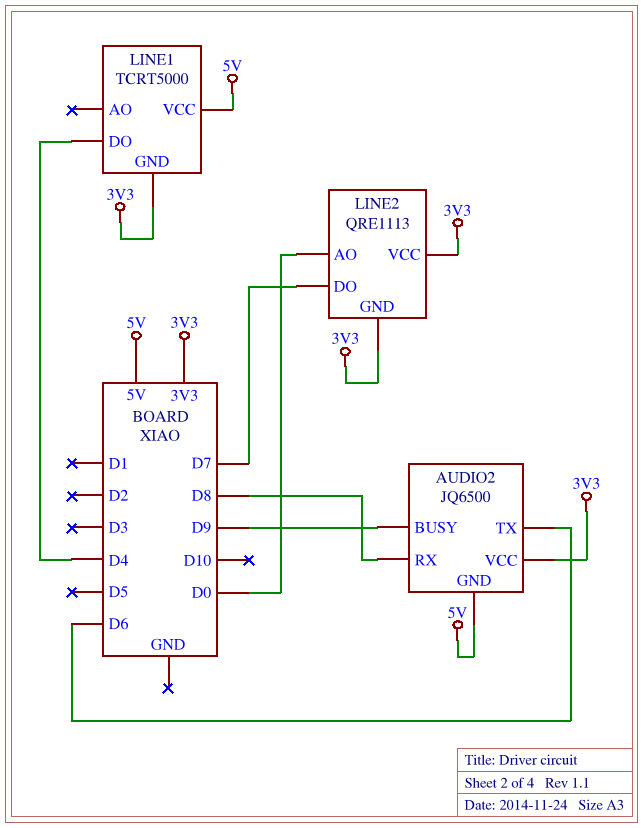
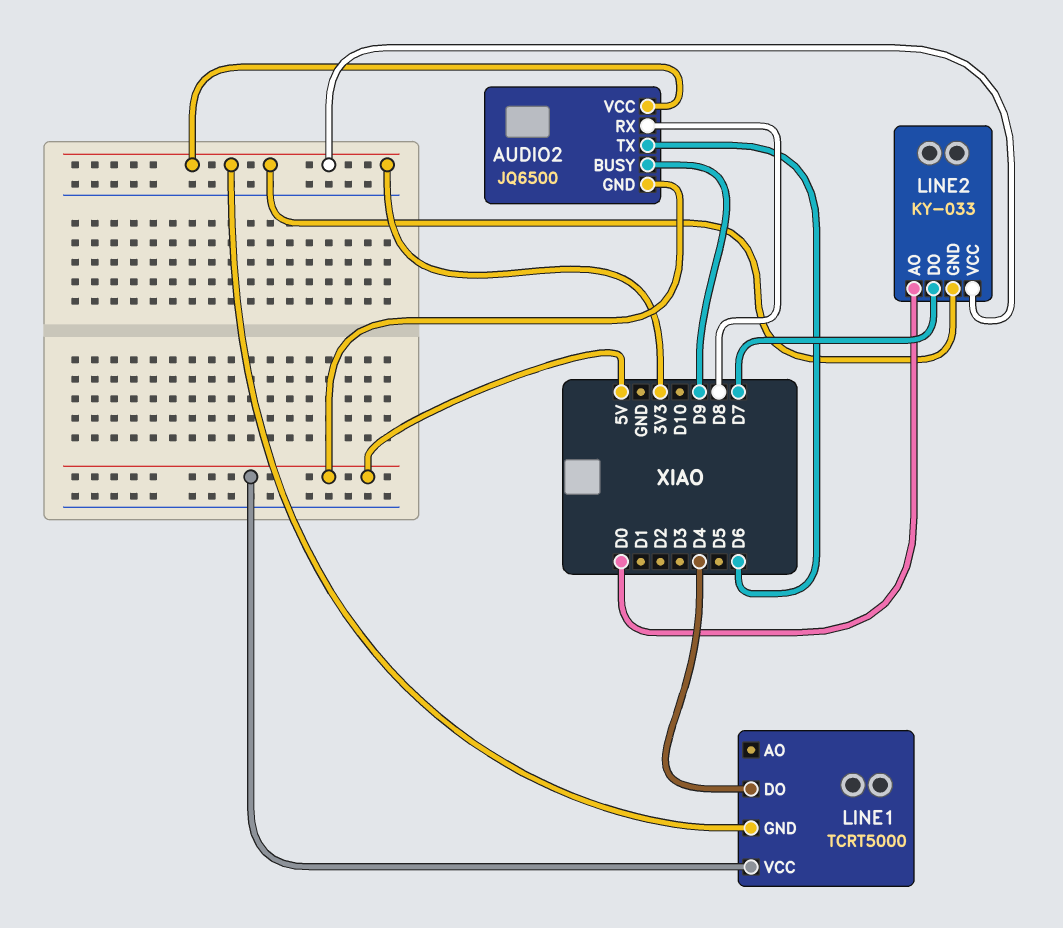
LINE2: QRE1113 -> KY-033

